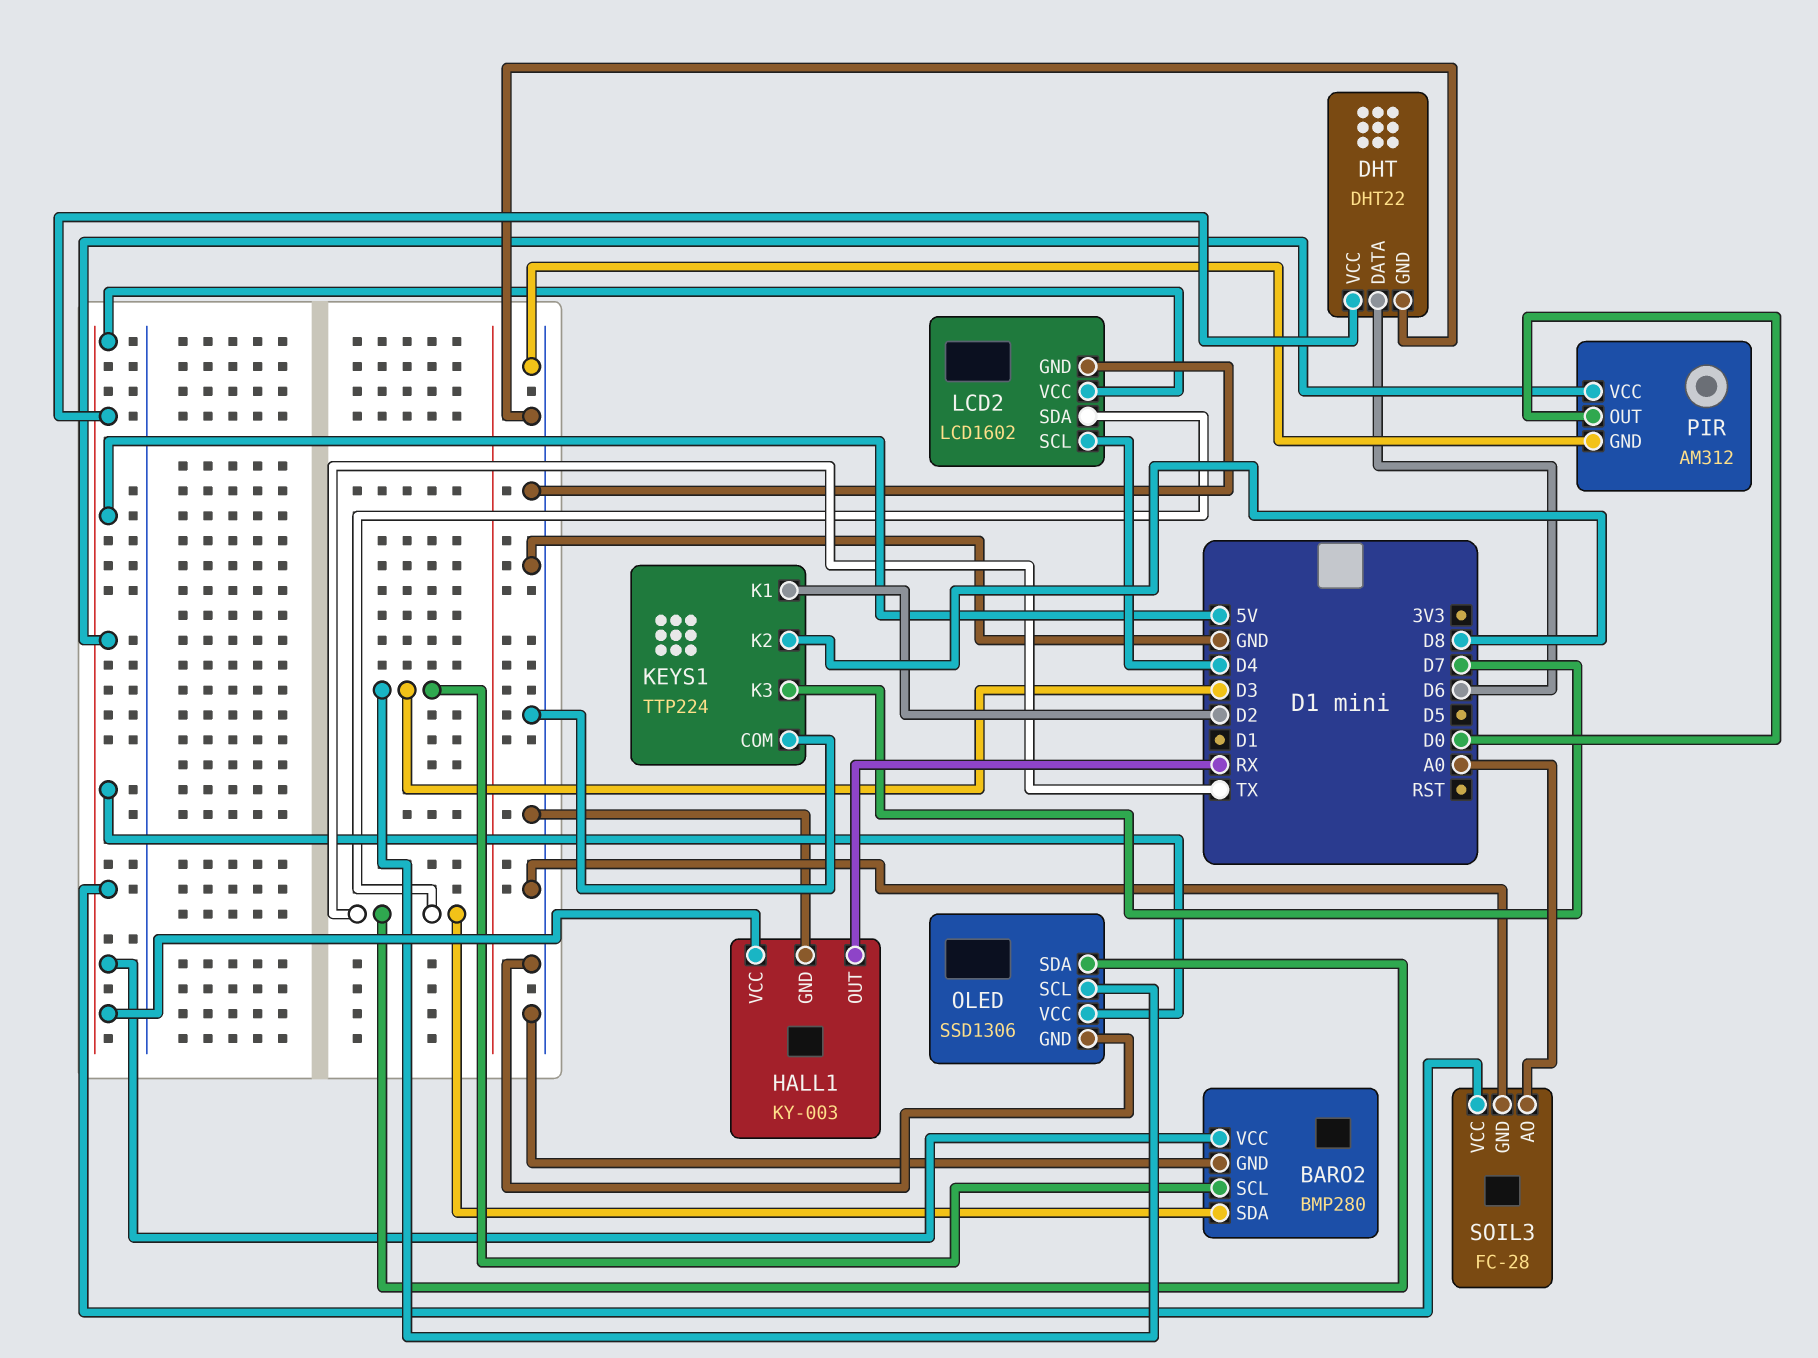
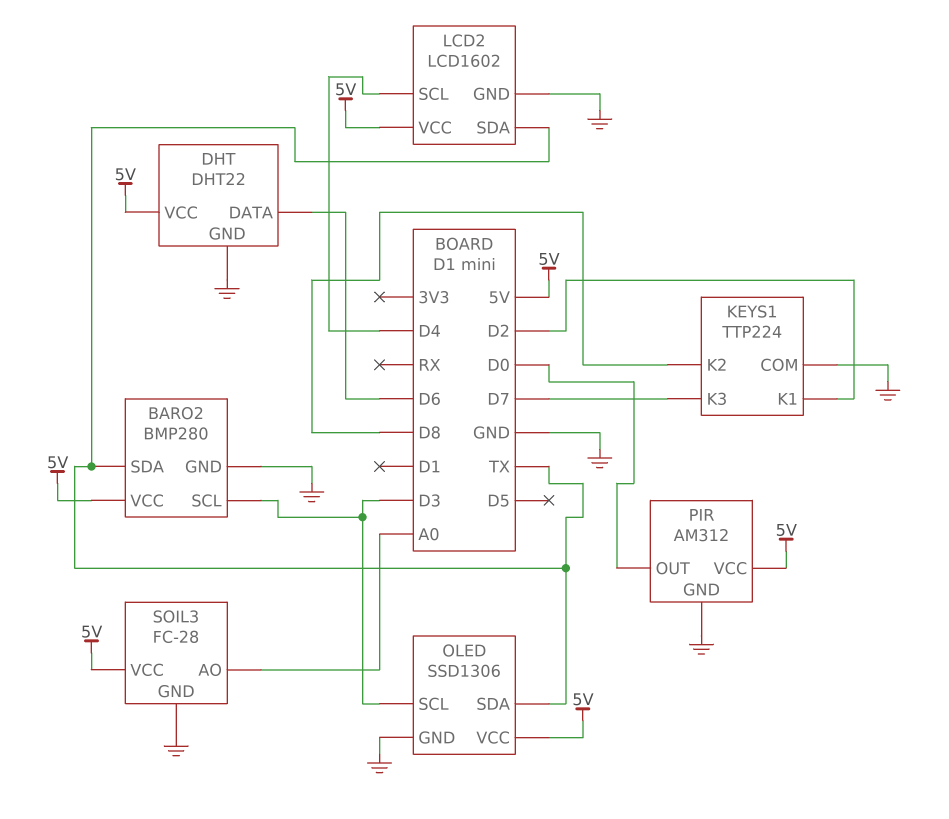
HALL1: KY-003 -> none
HALL1 pin GND: GND -> none
HALL1 pin OUT: RX -> none
HALL1 pin VCC: 5V -> none

